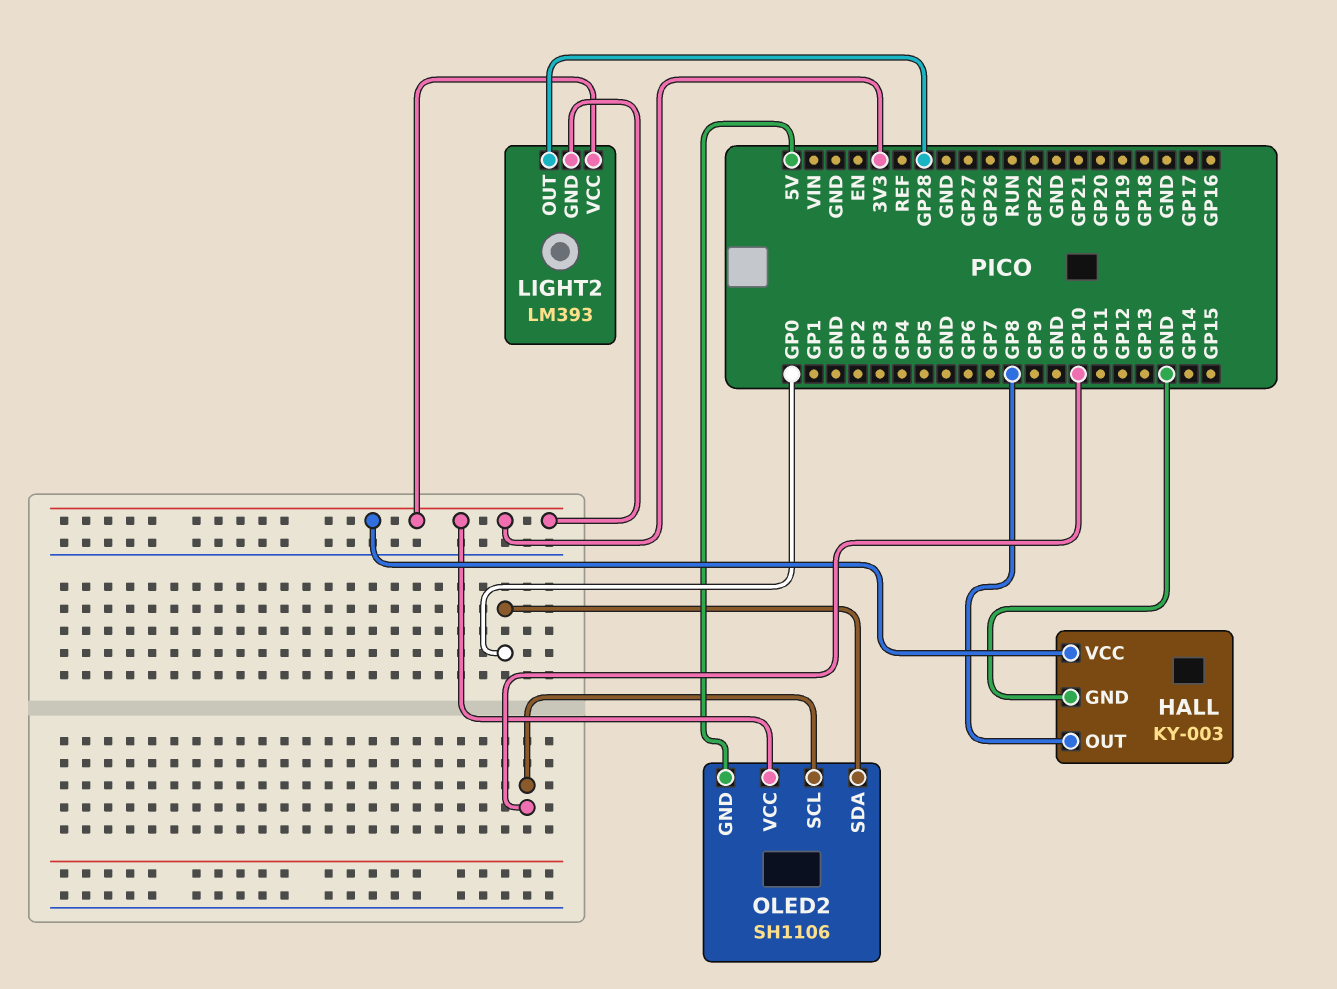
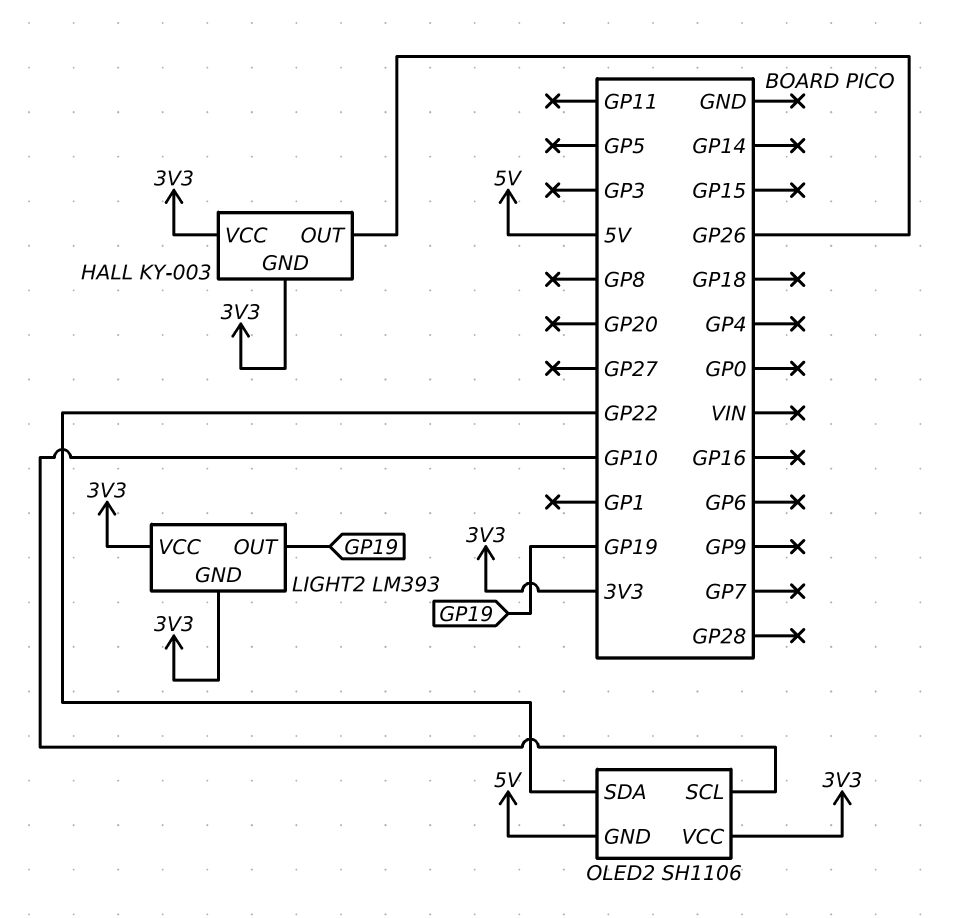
HALL pin GND: GND -> 3V3
HALL pin OUT: GP8 -> GP26
LIGHT2 pin OUT: GP28 -> GP19
OLED2 pin SDA: GP0 -> GP22

